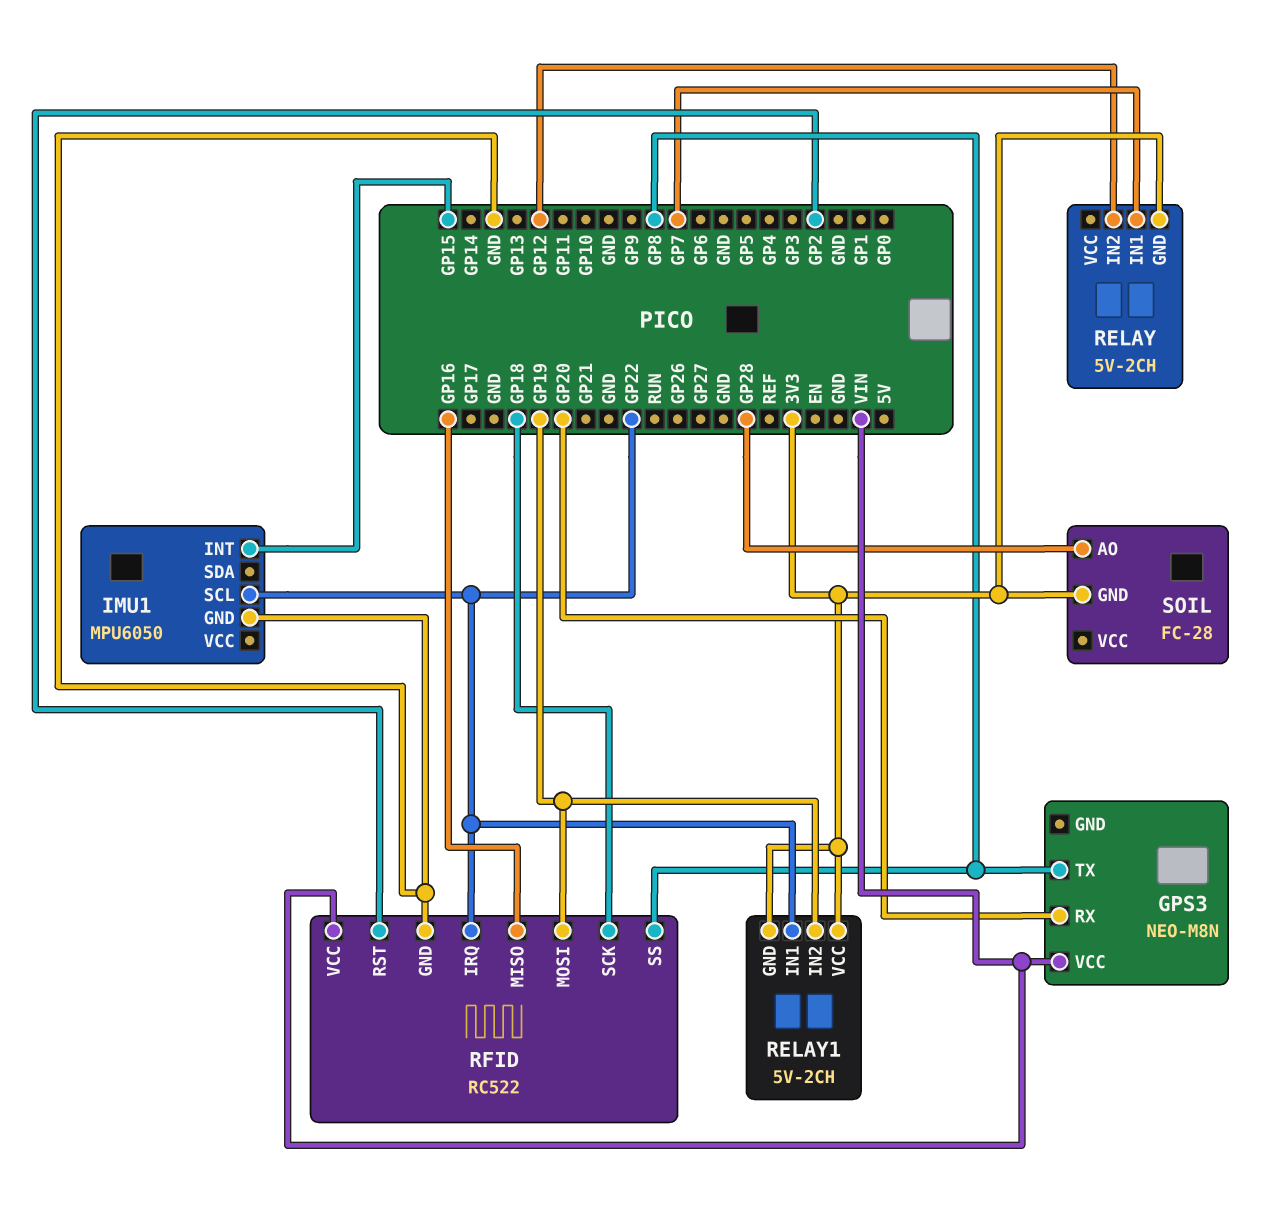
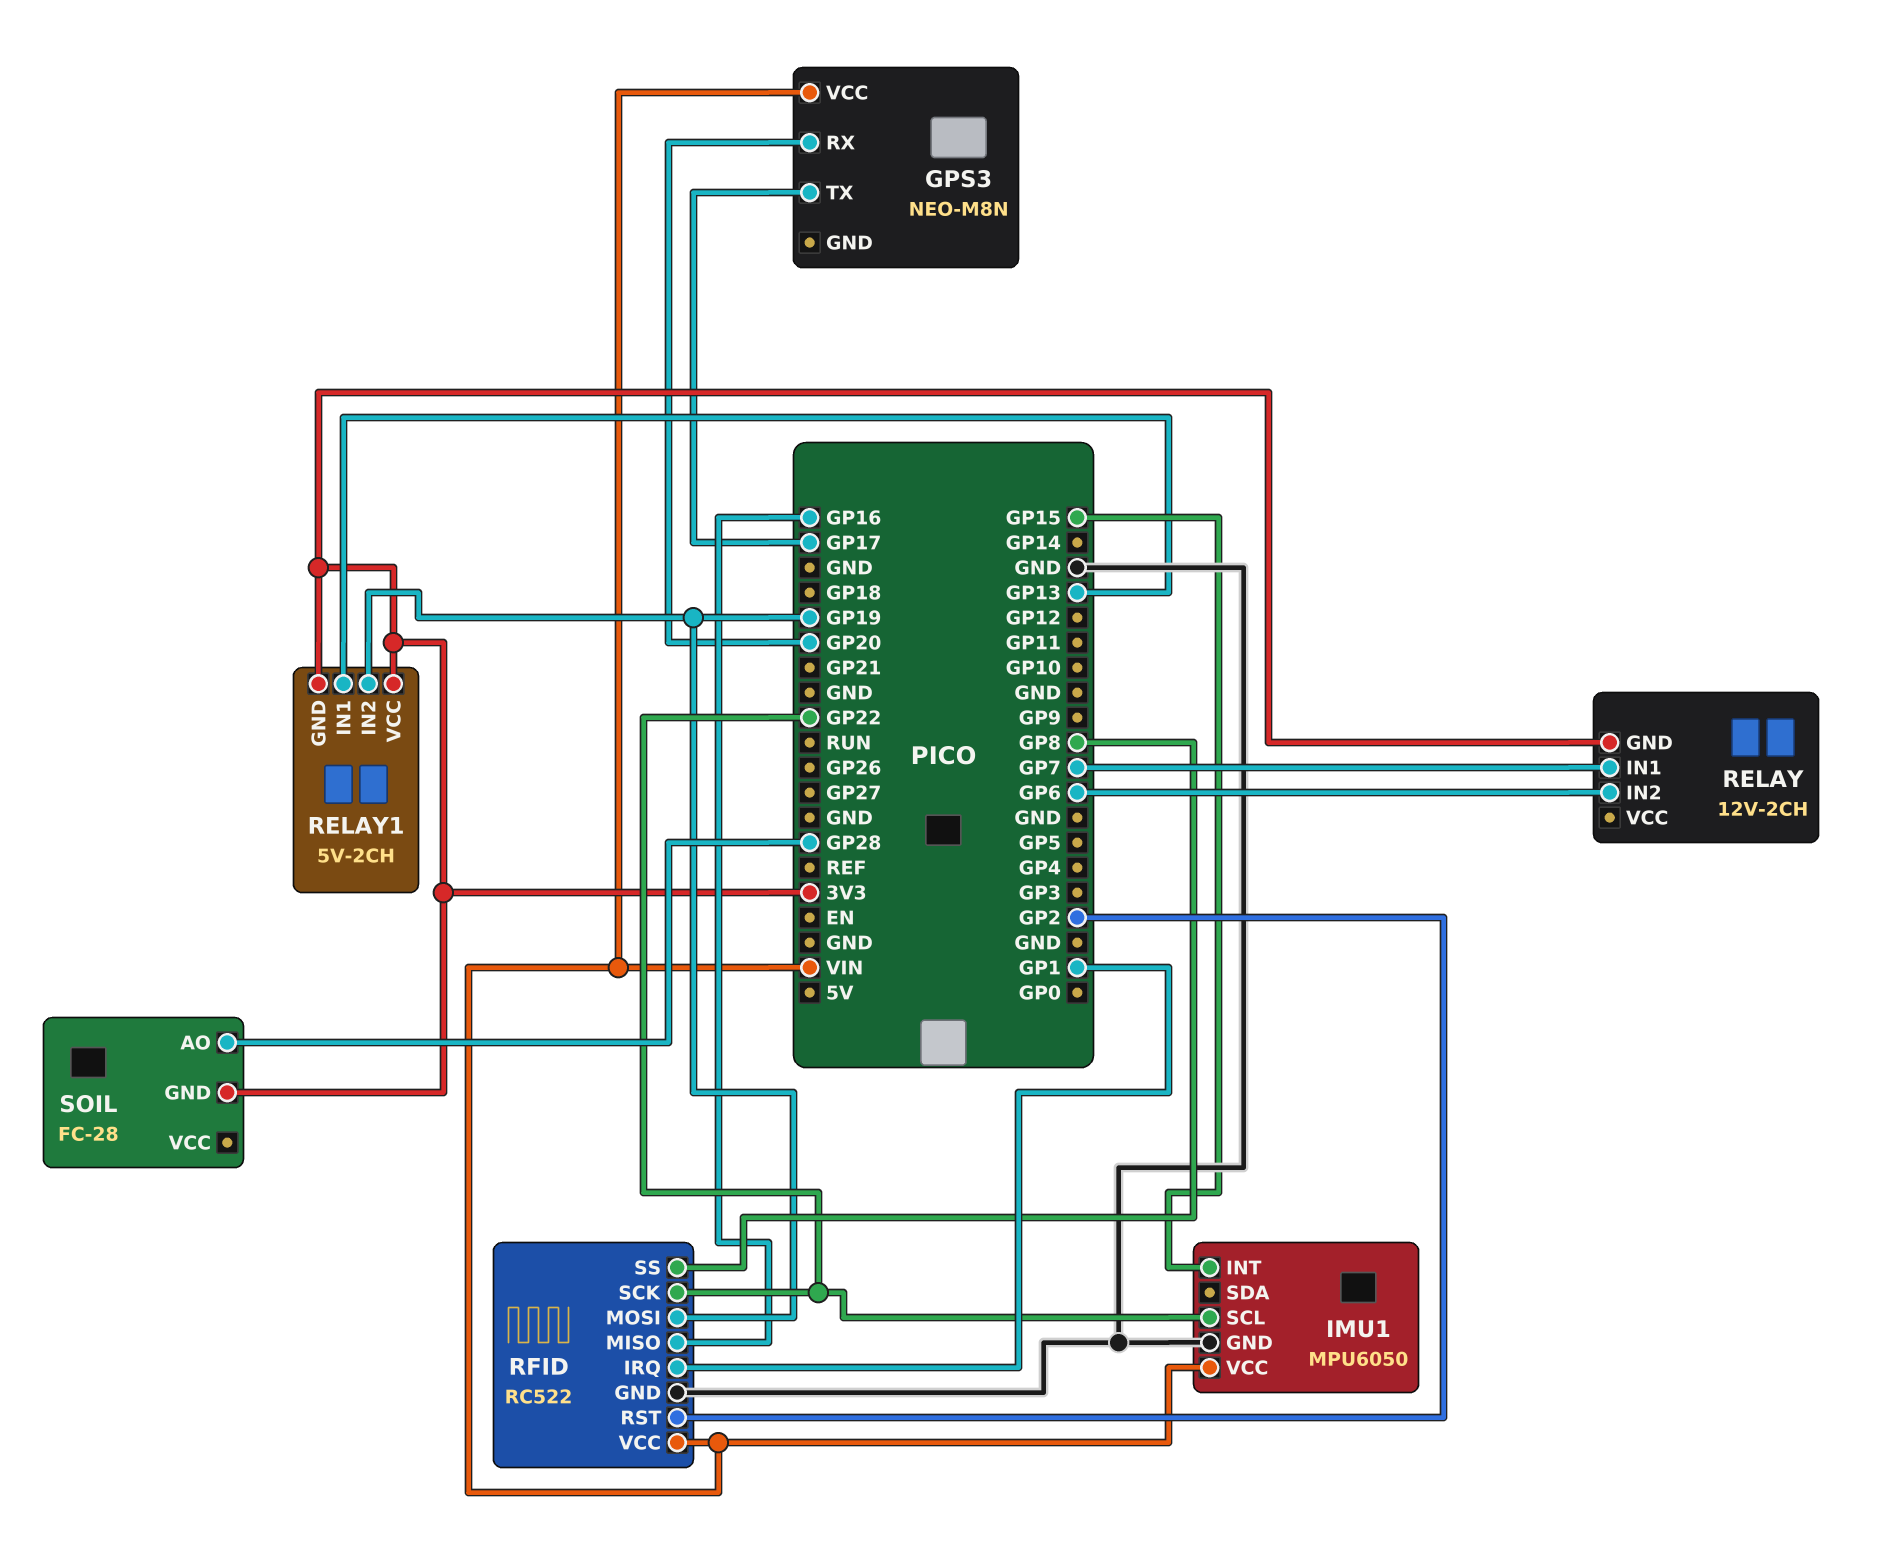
GPS3 pin TX: GP8 -> GP17
IMU1 pin VCC: none -> VIN
RELAY: 5V-2CH -> 12V-2CH
RELAY pin IN2: GP12 -> GP6
RELAY1 pin IN1: GP22 -> GP13
RFID pin IRQ: GP22 -> GP1
RFID pin SCK: GP18 -> GP22

